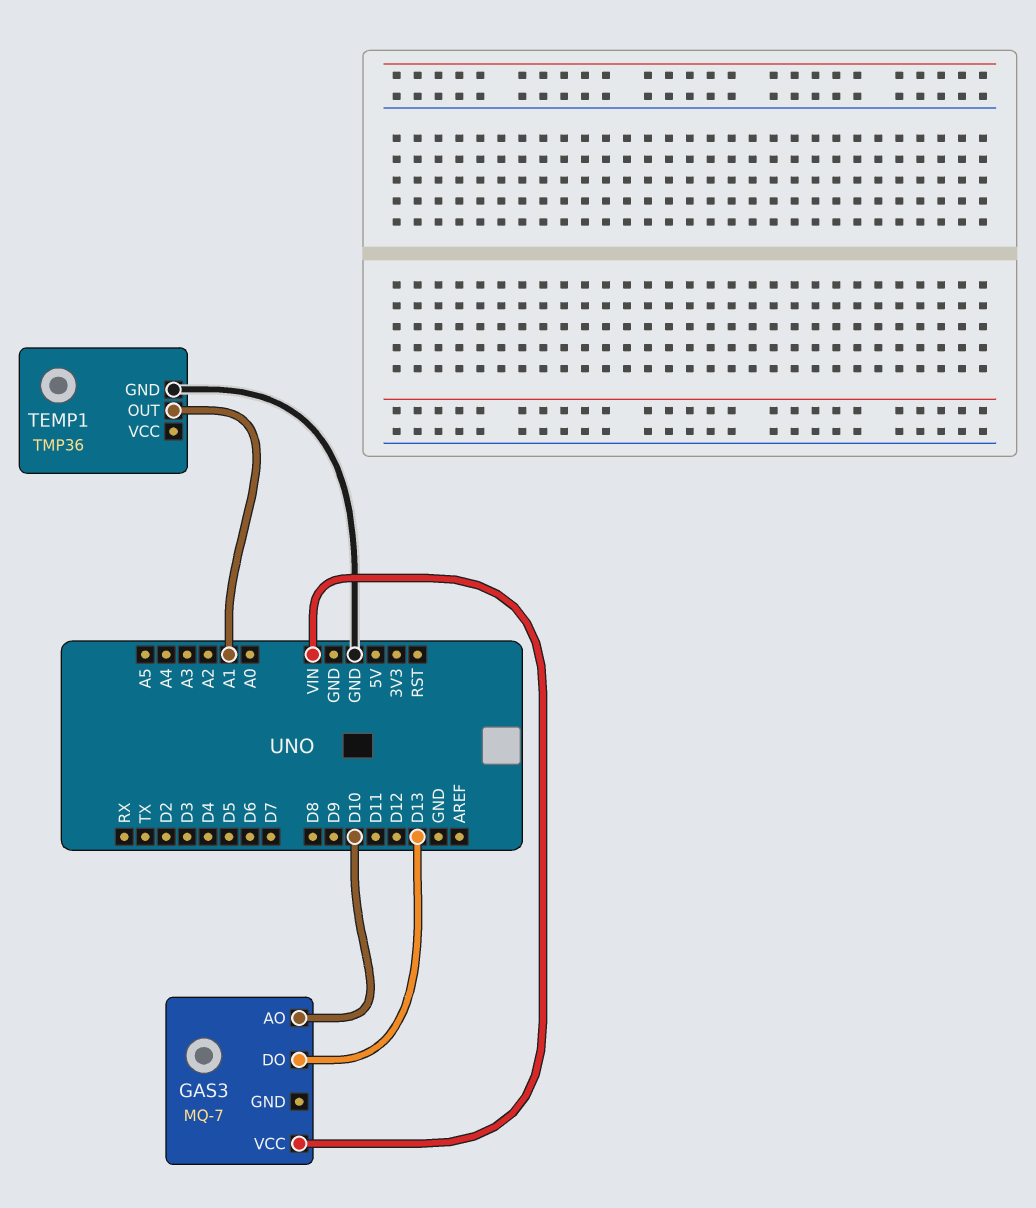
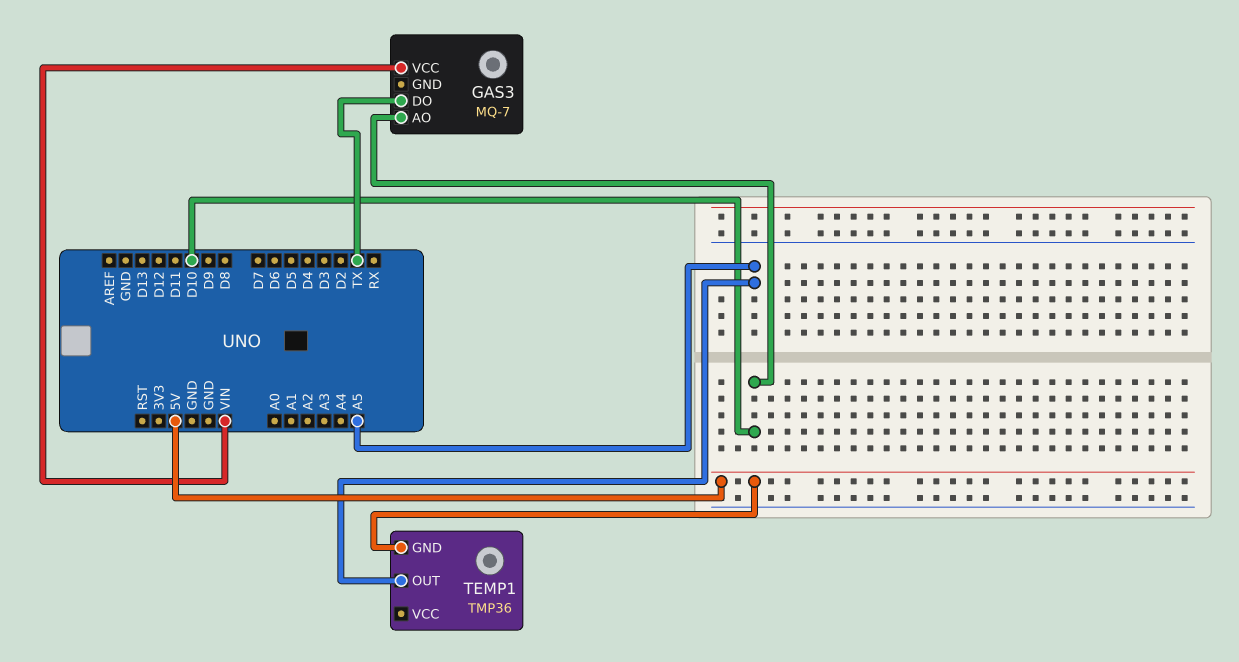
GAS3 pin DO: D13 -> TX
TEMP1 pin GND: GND -> 5V
TEMP1 pin OUT: A1 -> A5

